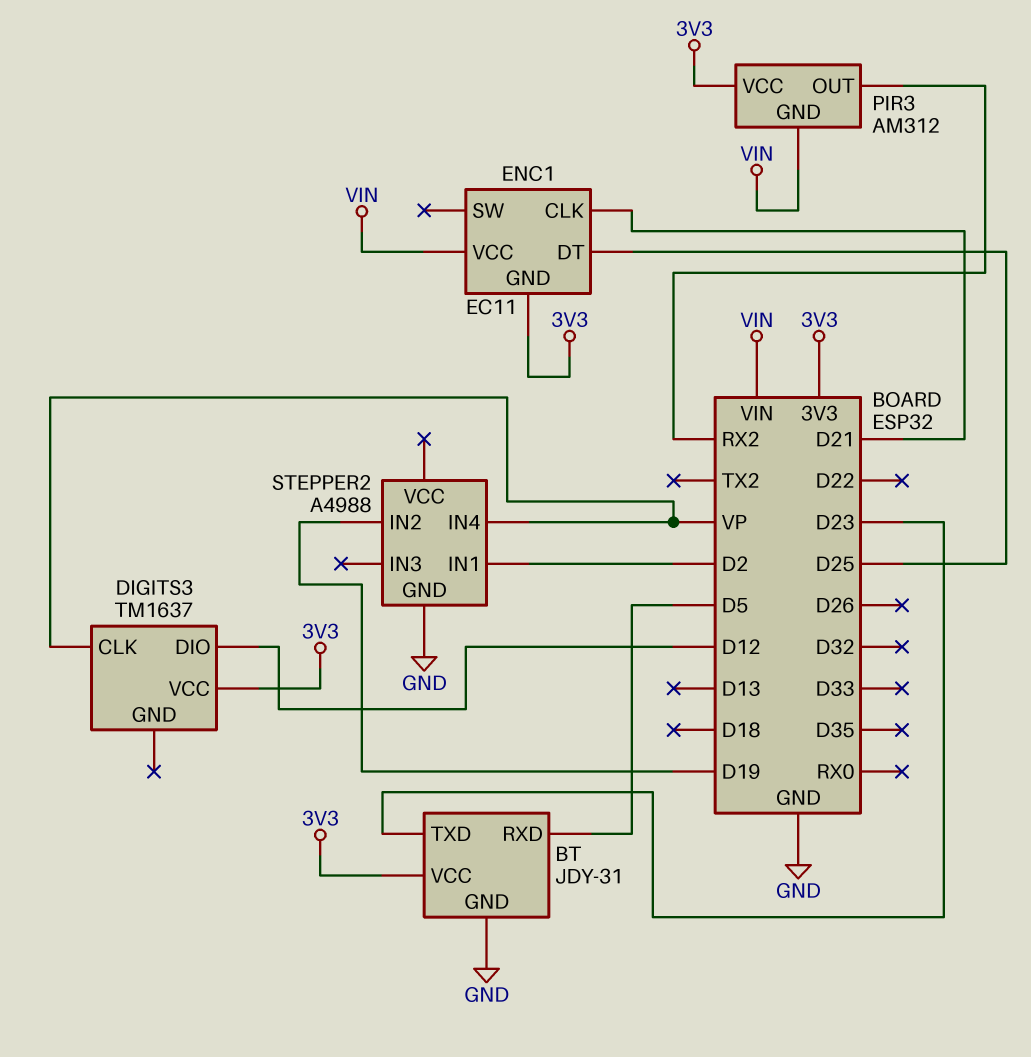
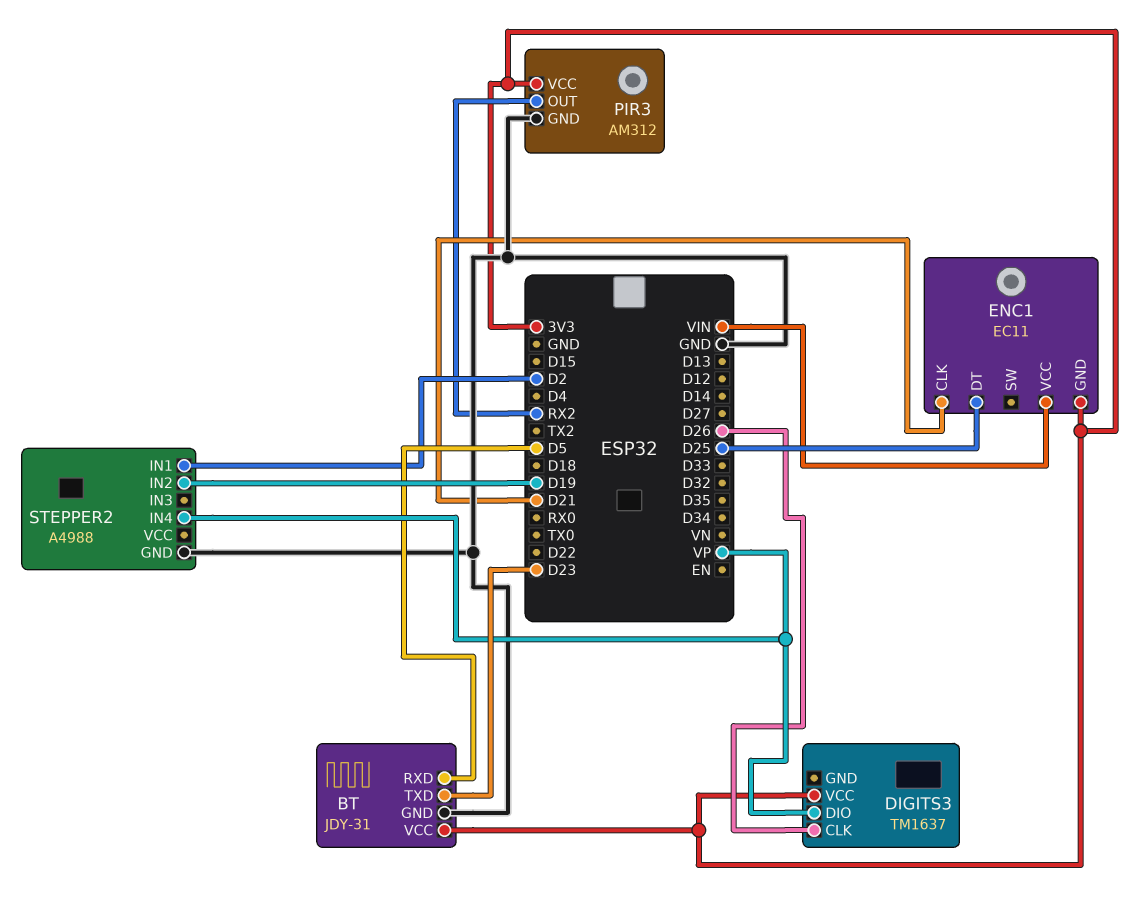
DIGITS3 pin CLK: VP -> D26
DIGITS3 pin DIO: D12 -> VP
PIR3 pin GND: VIN -> GND

